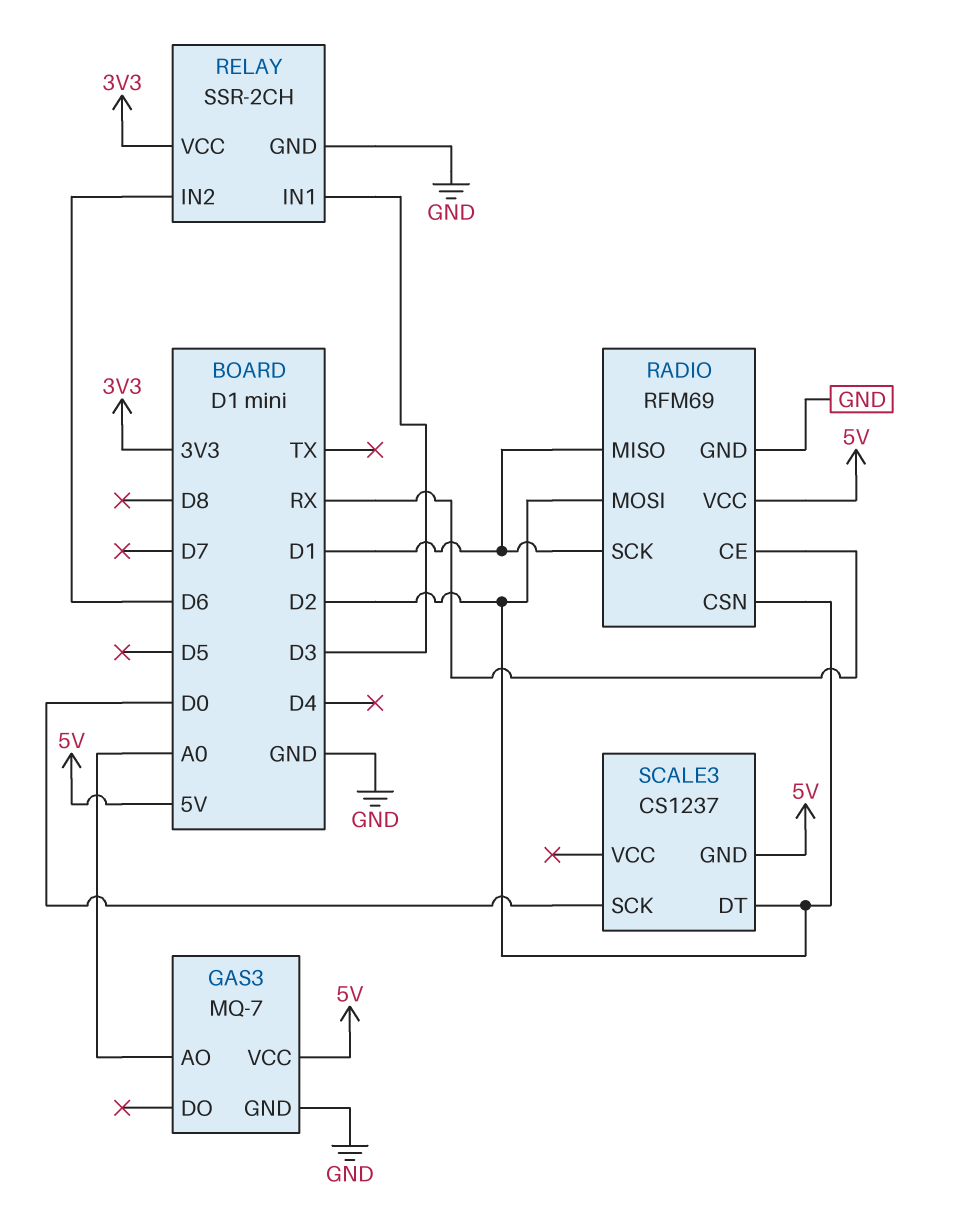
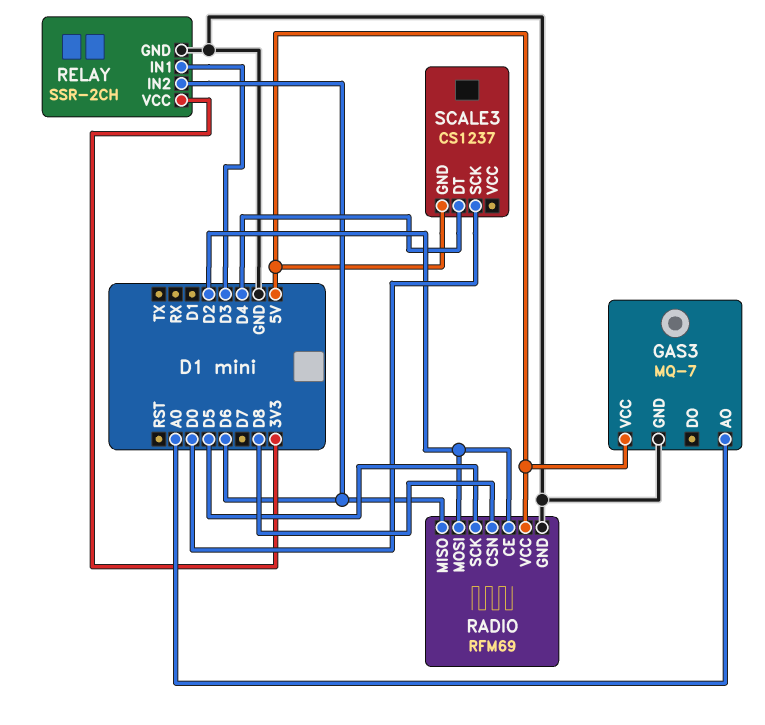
RADIO pin CE: RX -> D2
RADIO pin CSN: D2 -> D8
RADIO pin MISO: D1 -> D6
RADIO pin SCK: D1 -> D5
SCALE3 pin DT: D2 -> D4

